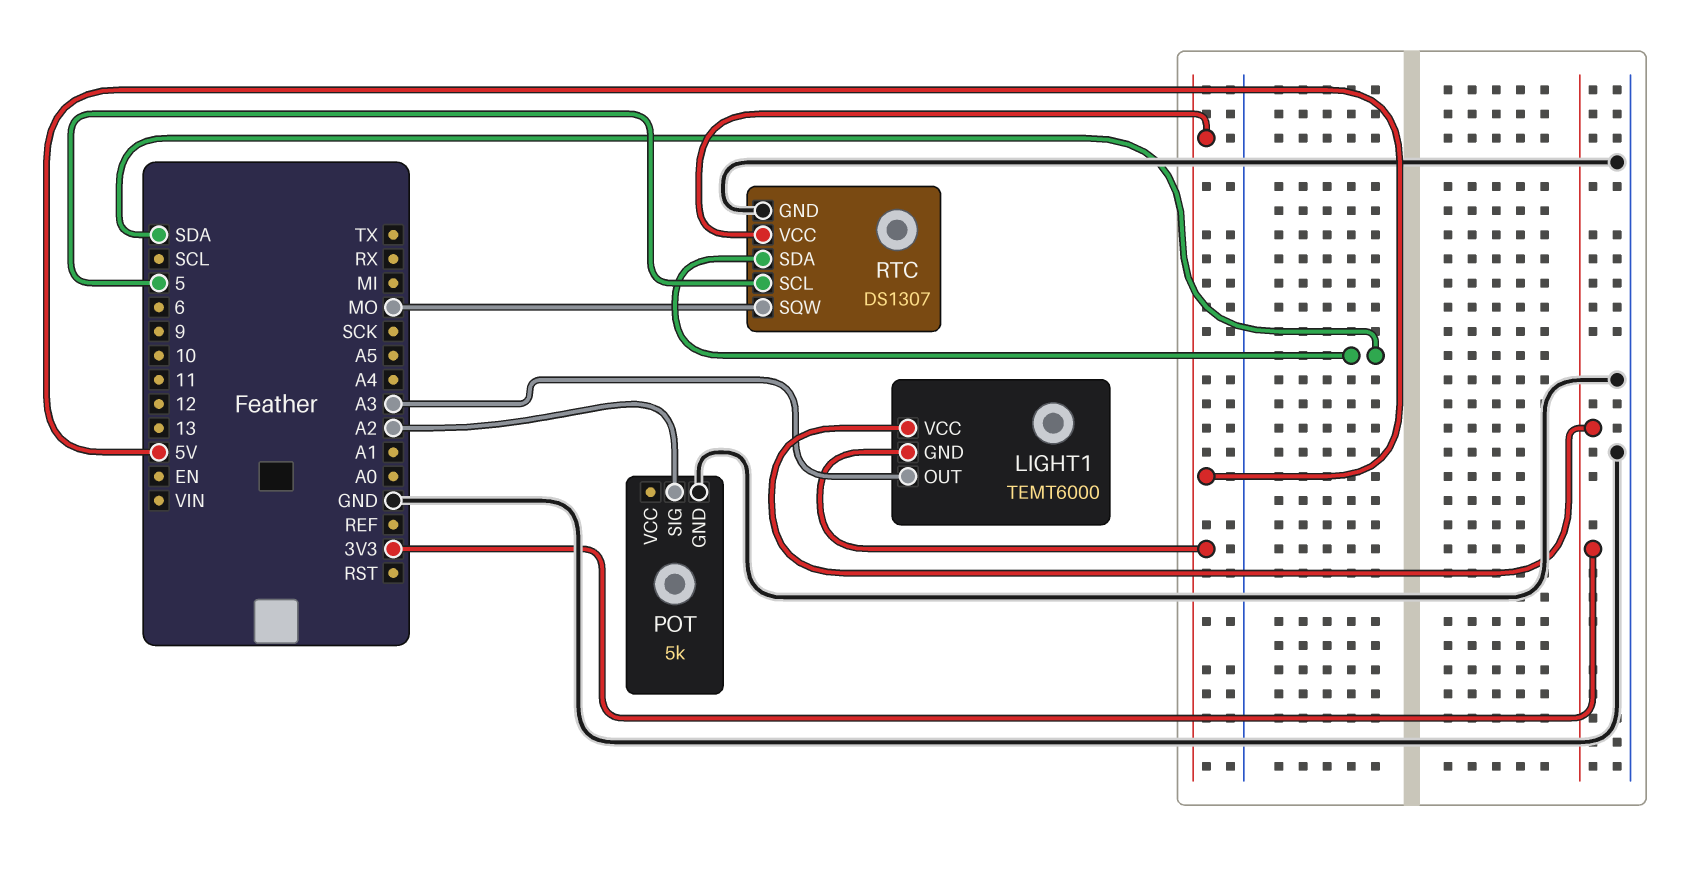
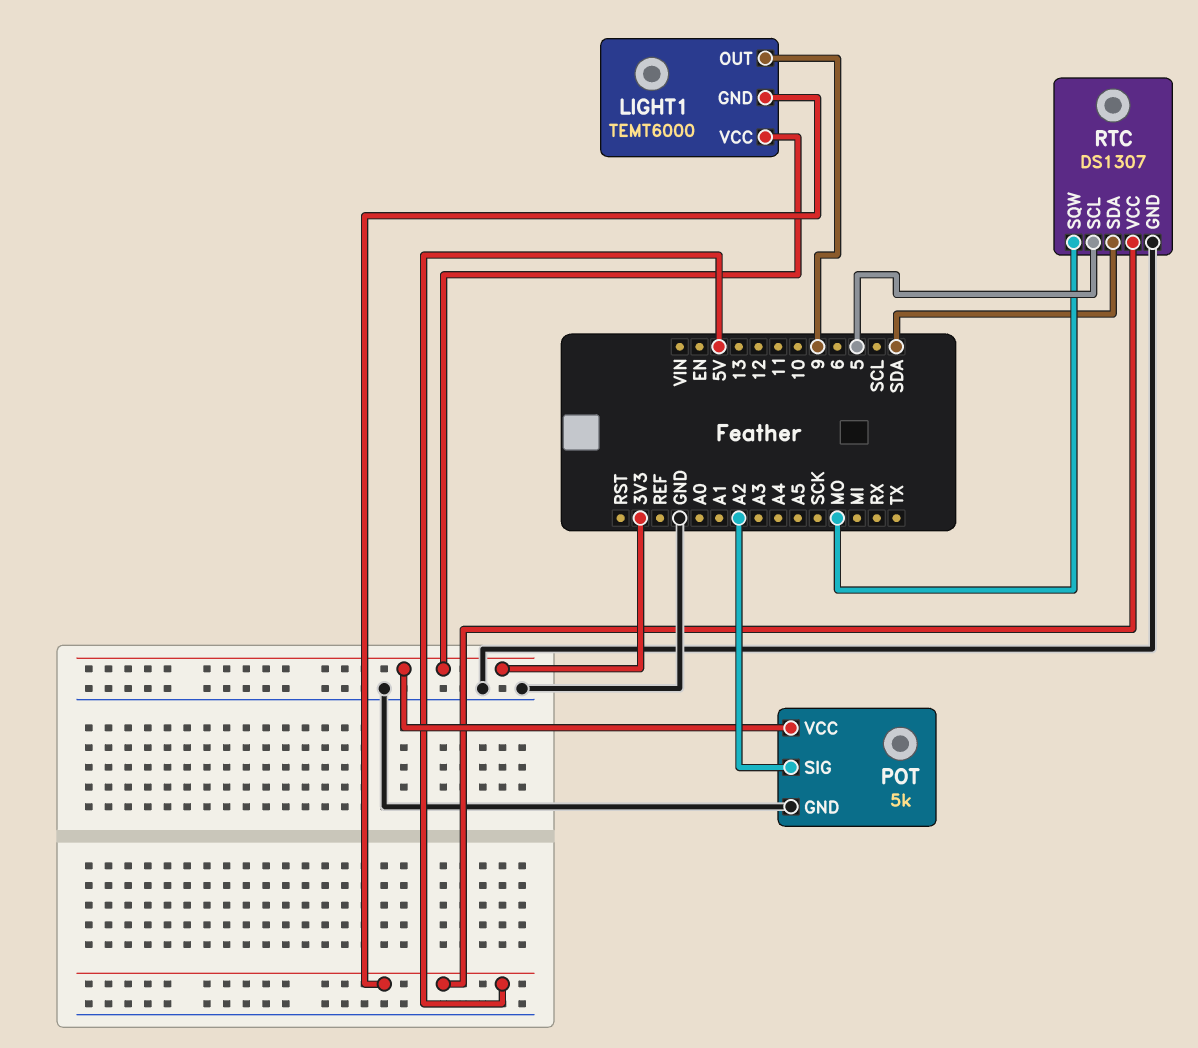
LIGHT1 pin OUT: A3 -> 9
POT pin VCC: none -> 3V3

